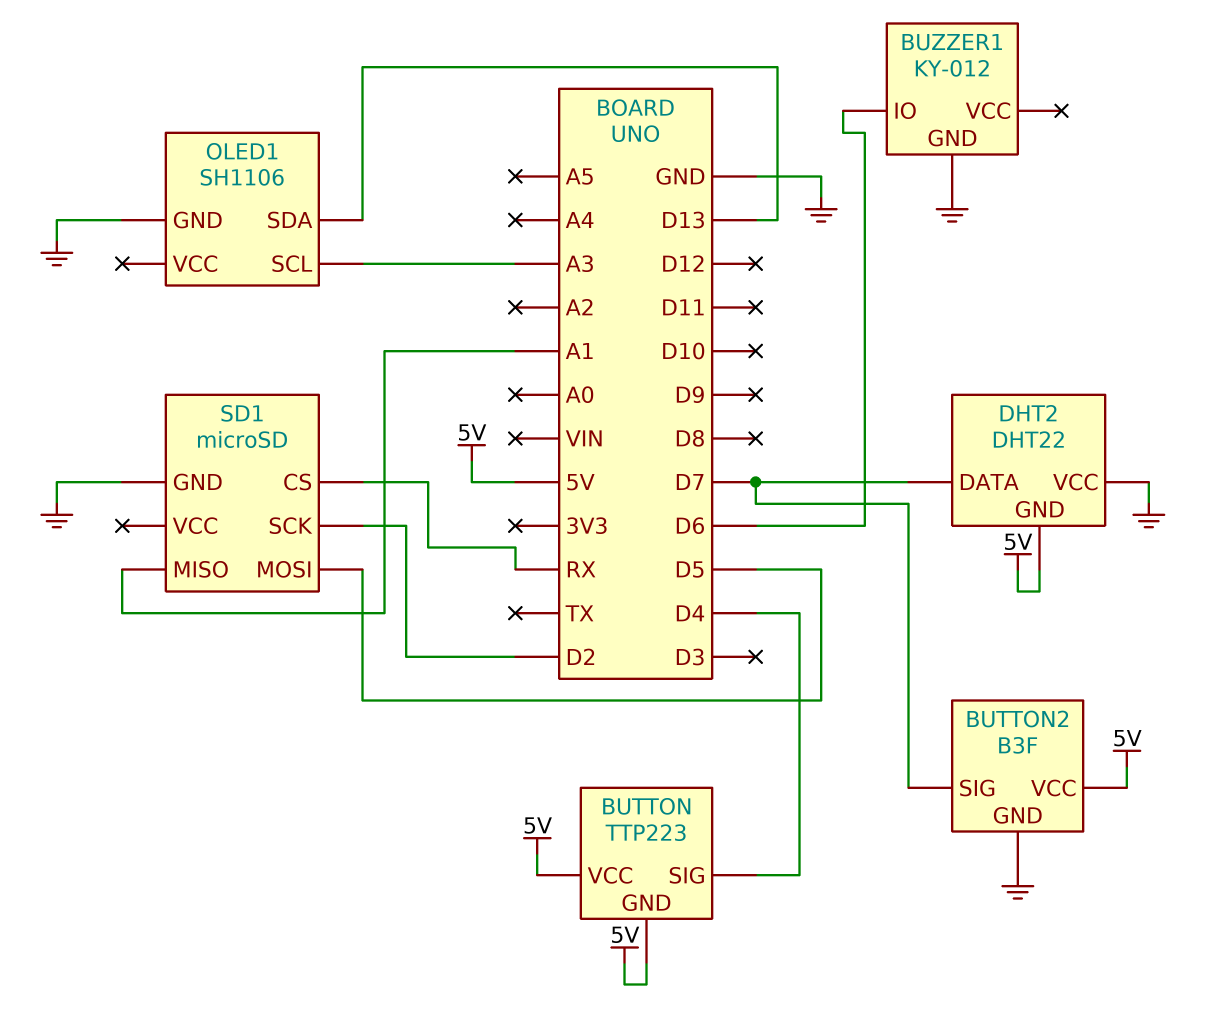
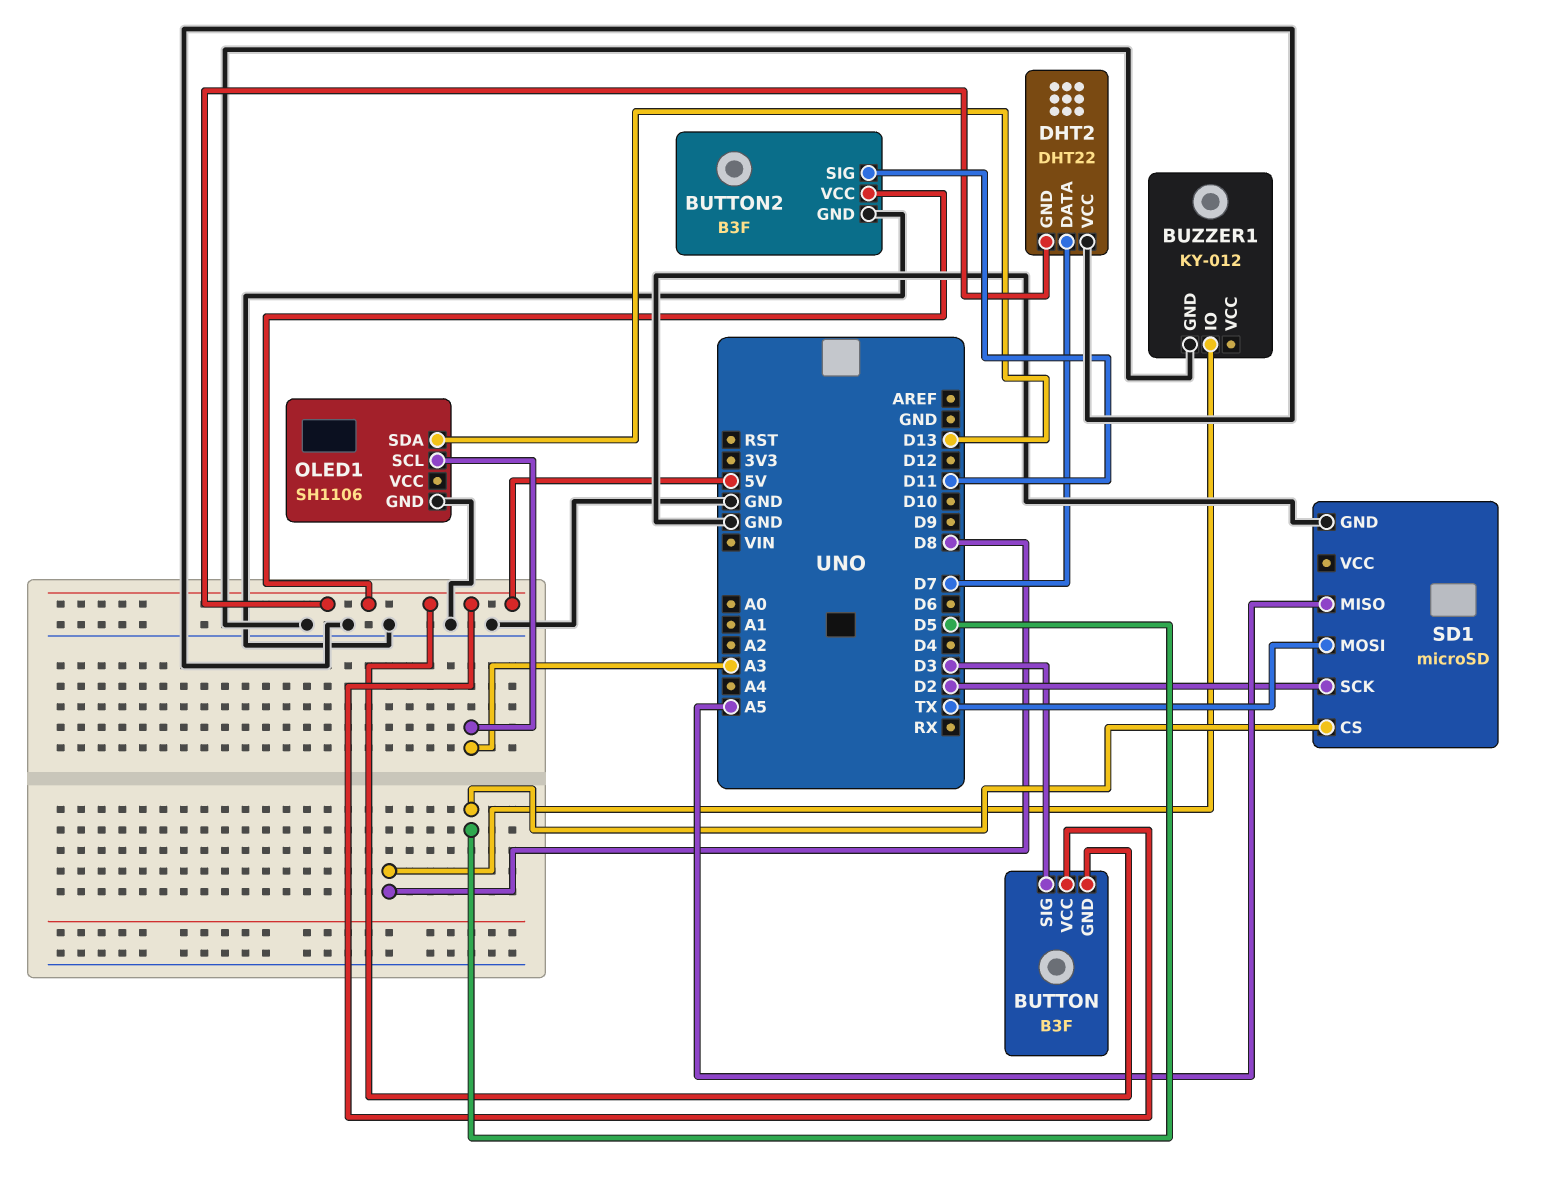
BUTTON: TTP223 -> B3F
BUTTON pin SIG: D4 -> D3
BUTTON2 pin SIG: D7 -> D11
BUZZER1 pin IO: D6 -> D8
SD1 pin CS: RX -> D5
SD1 pin MISO: A1 -> A5
SD1 pin MOSI: D5 -> TX

